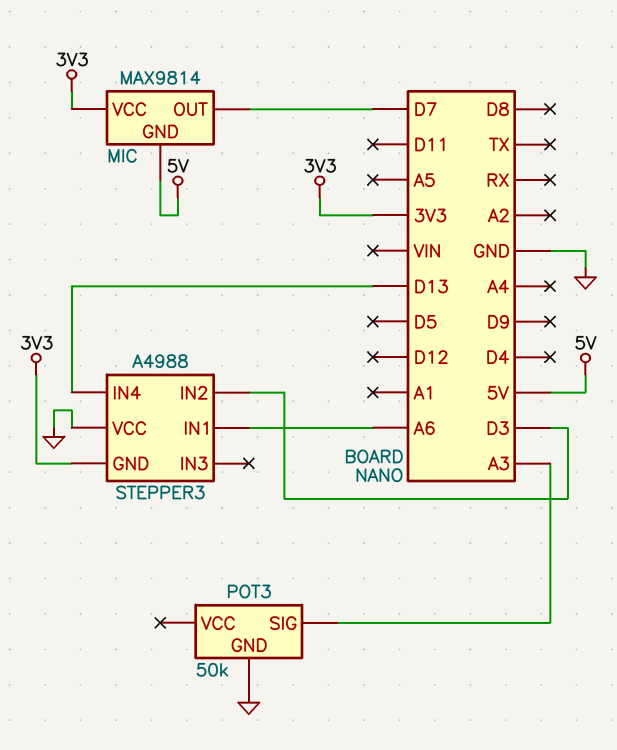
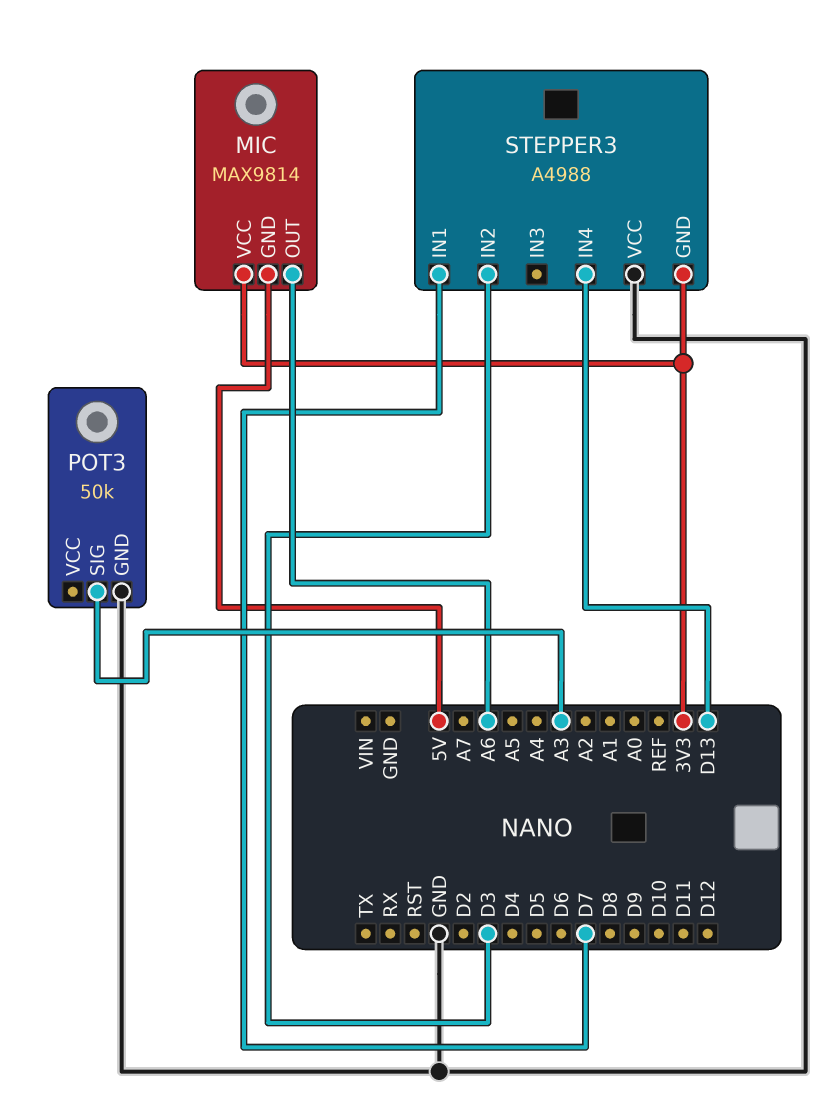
MIC pin OUT: D7 -> A6
STEPPER3 pin IN1: A6 -> D7

